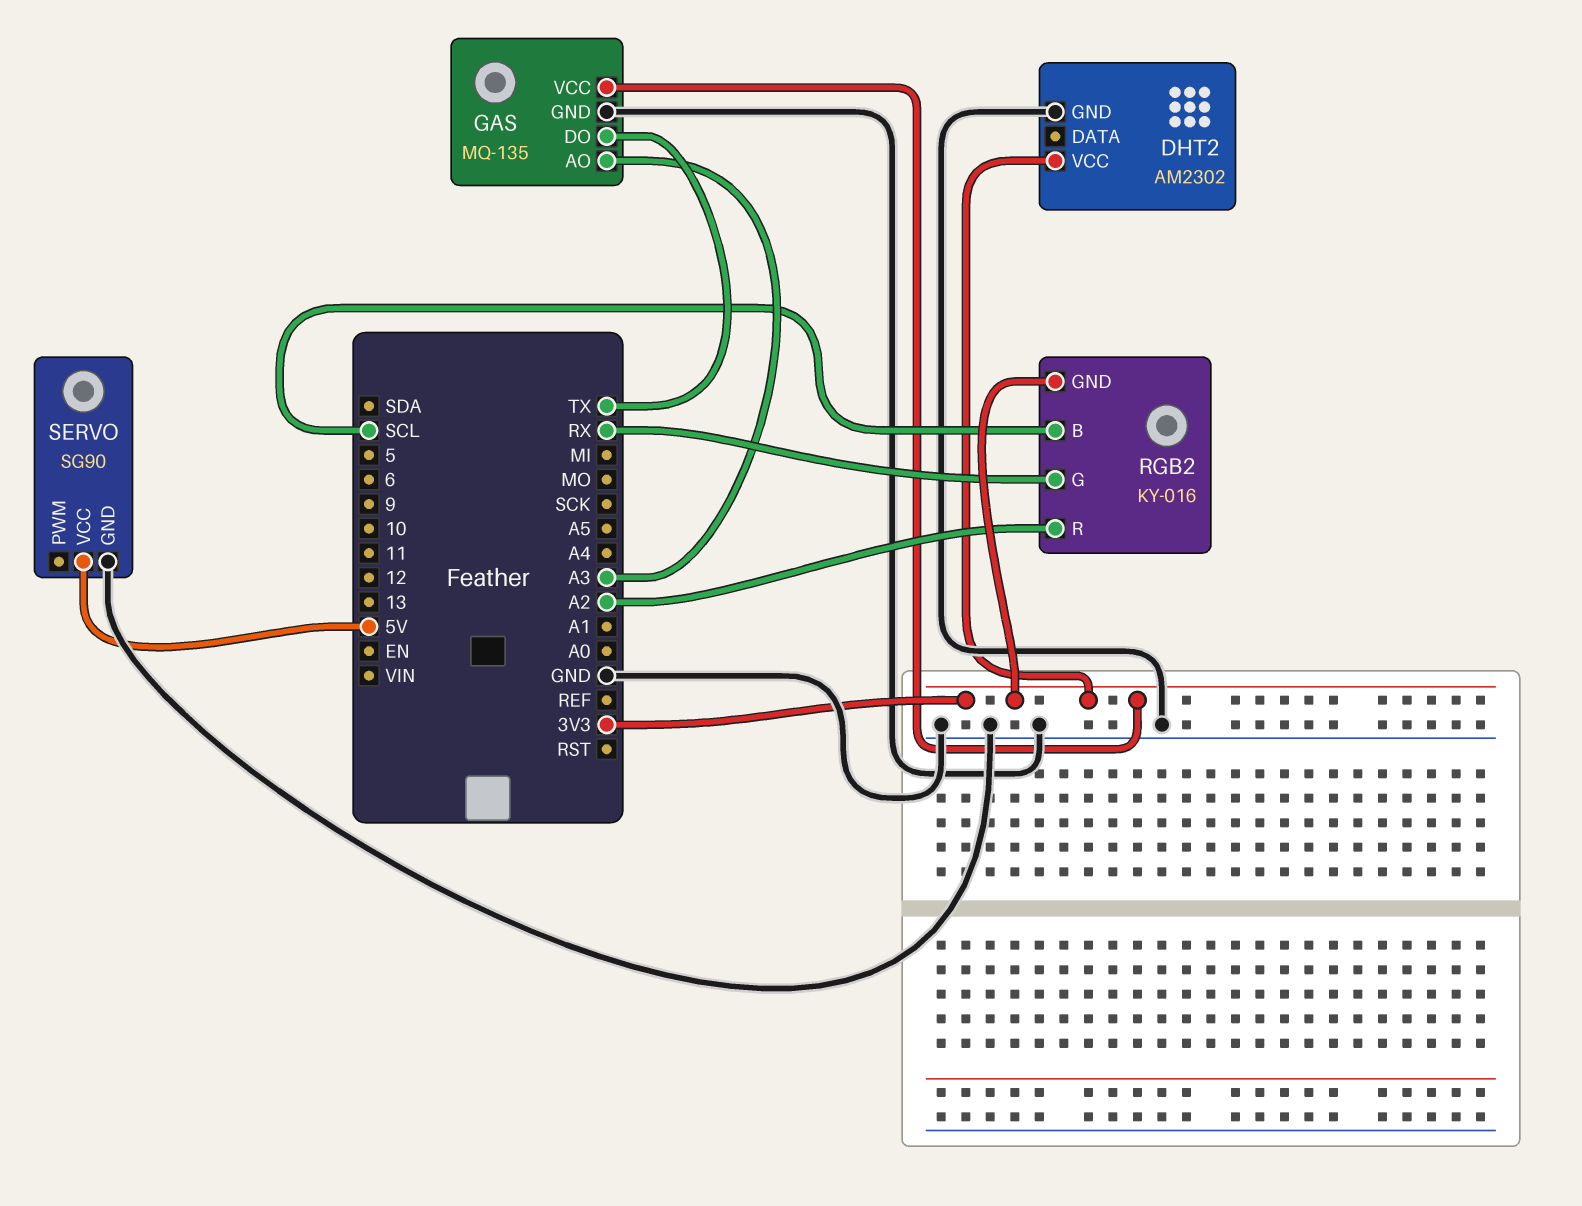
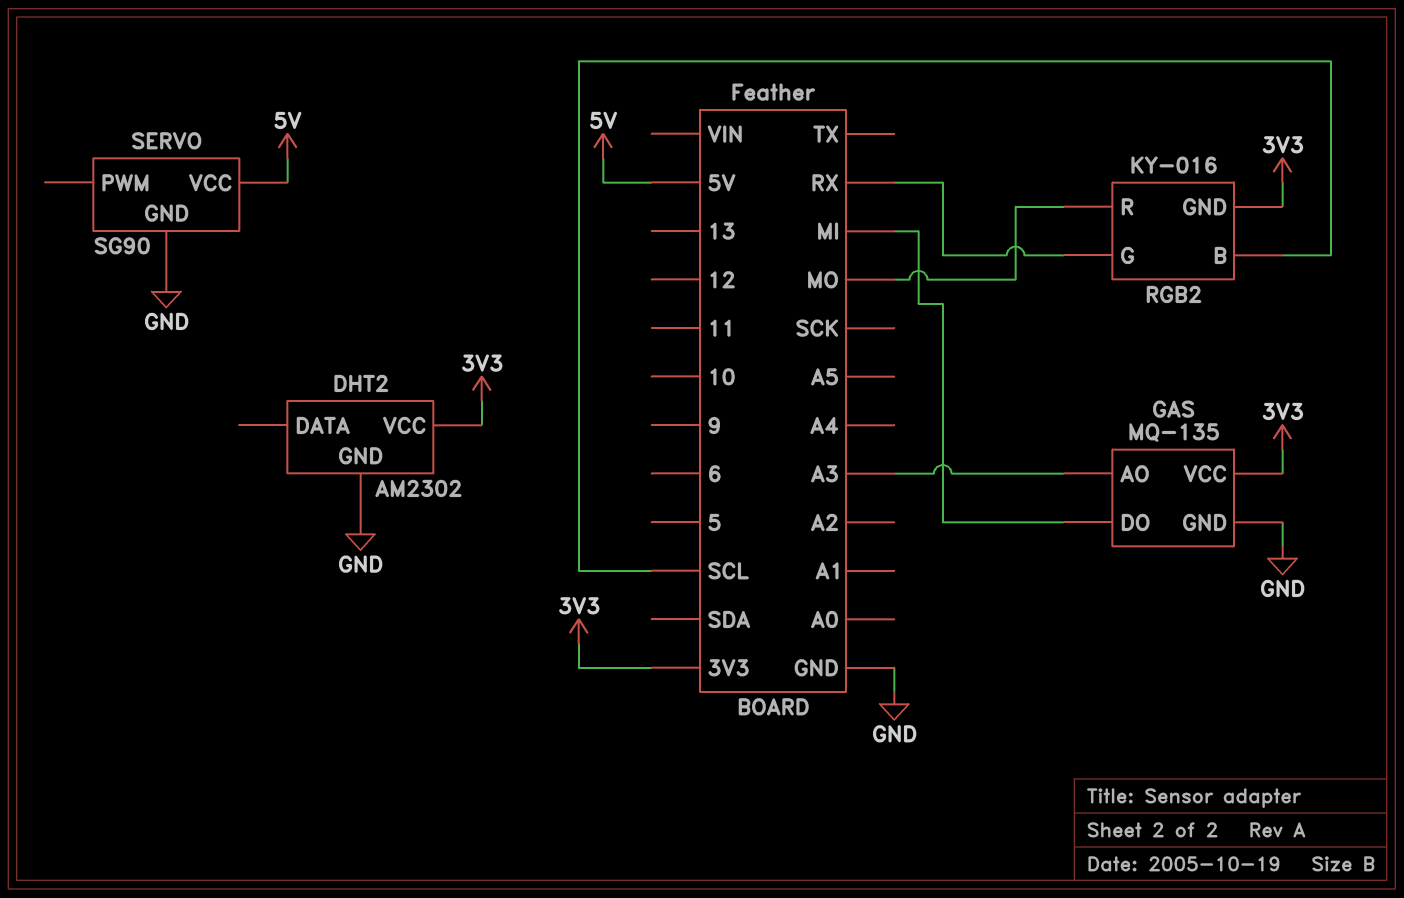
GAS pin DO: TX -> MI
RGB2 pin R: A2 -> MO

